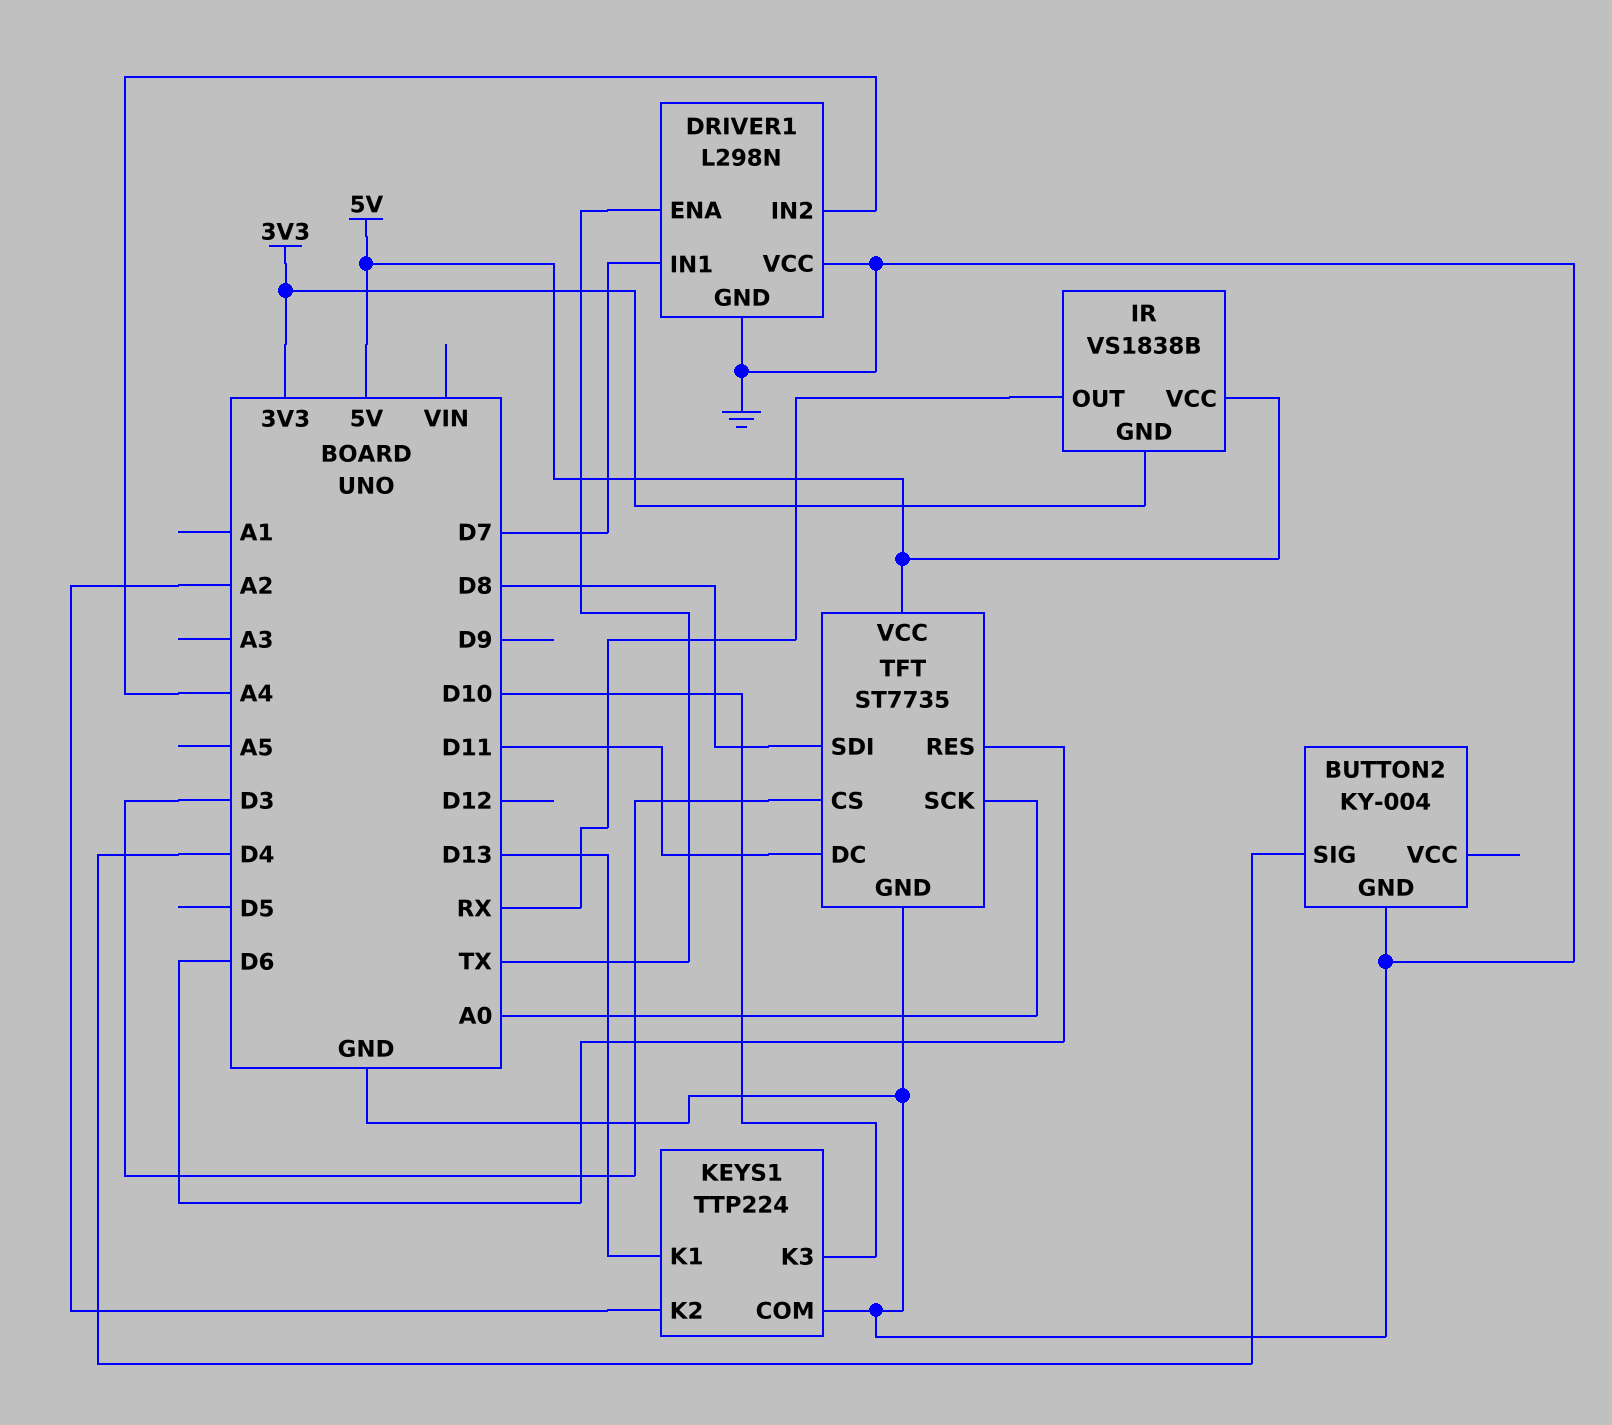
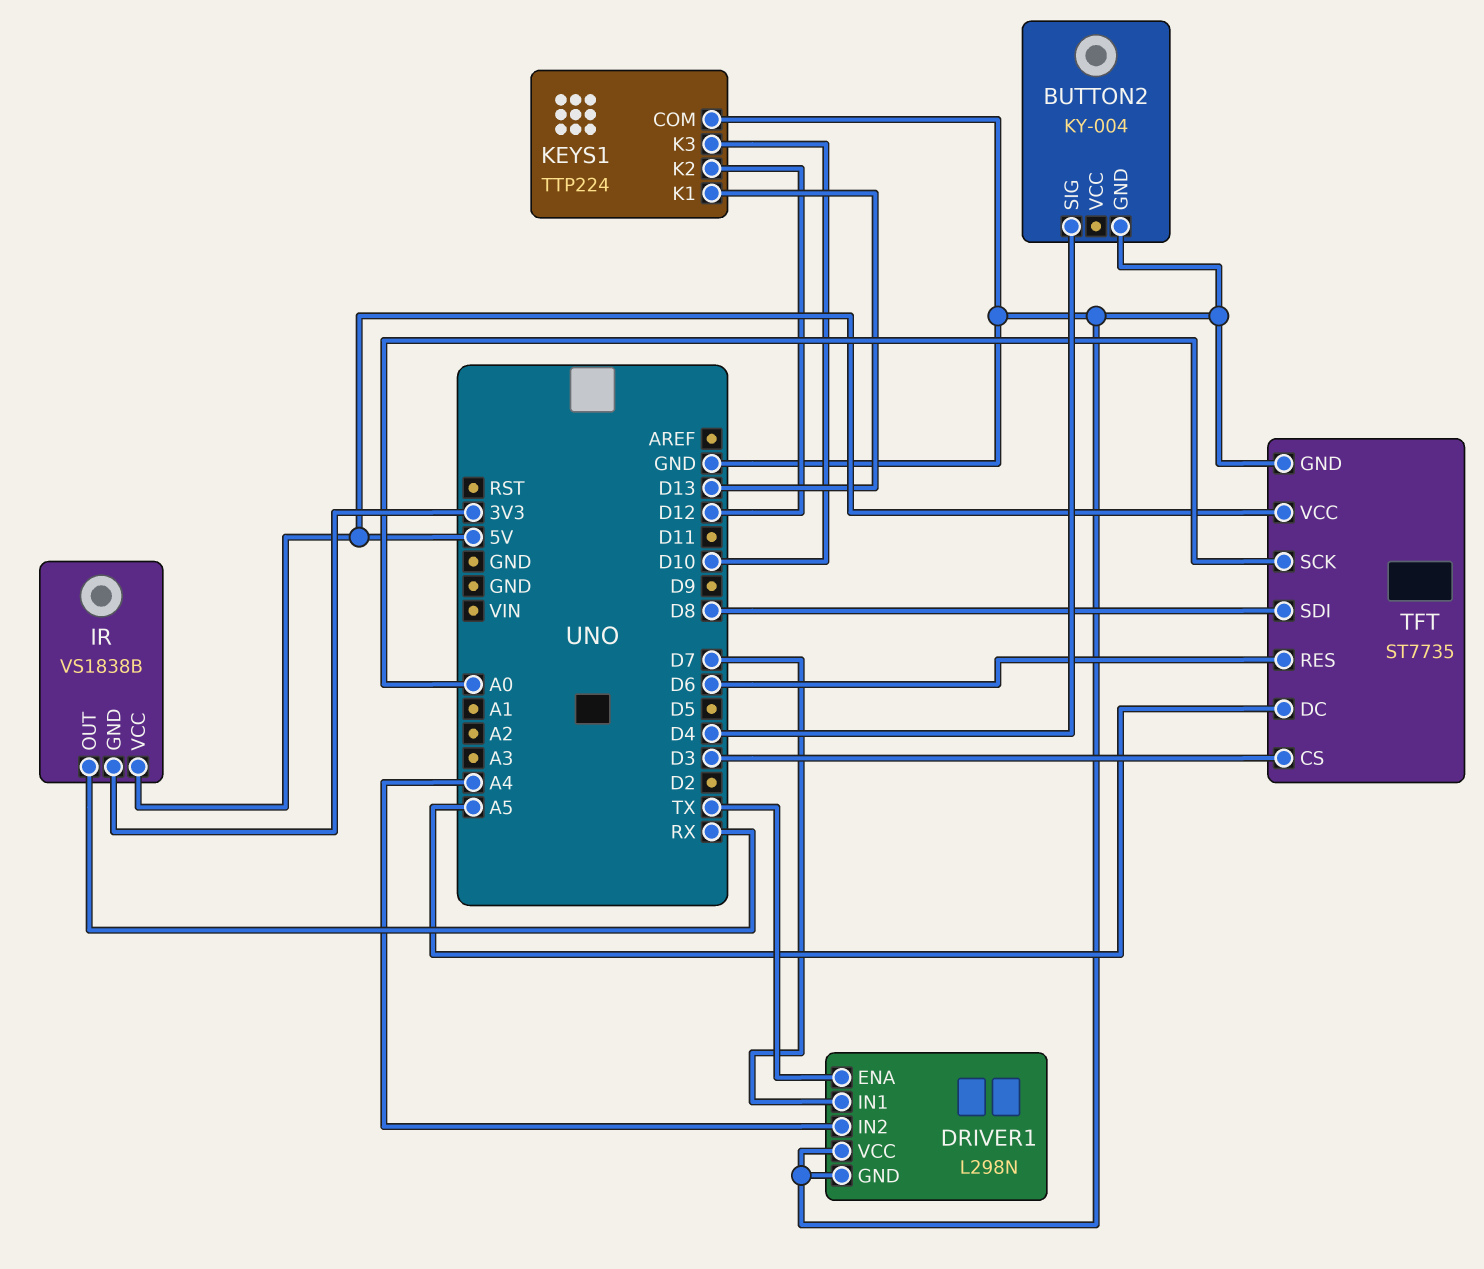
KEYS1 pin K2: A2 -> D12
TFT pin DC: D11 -> A5

